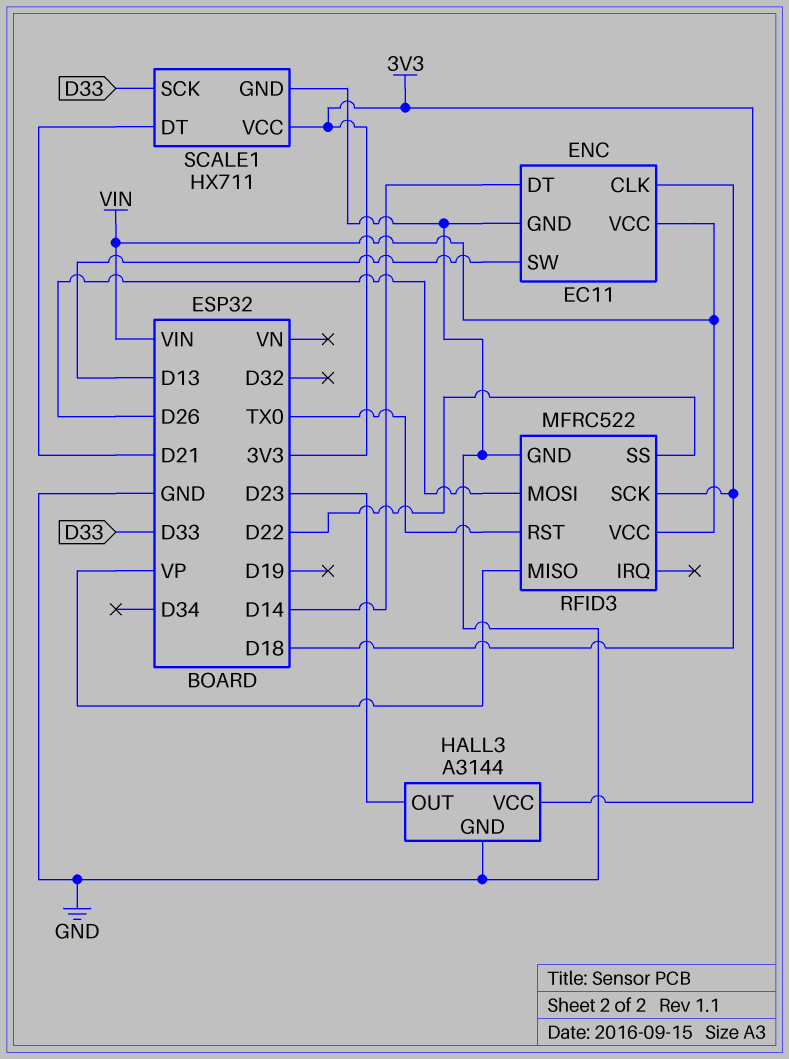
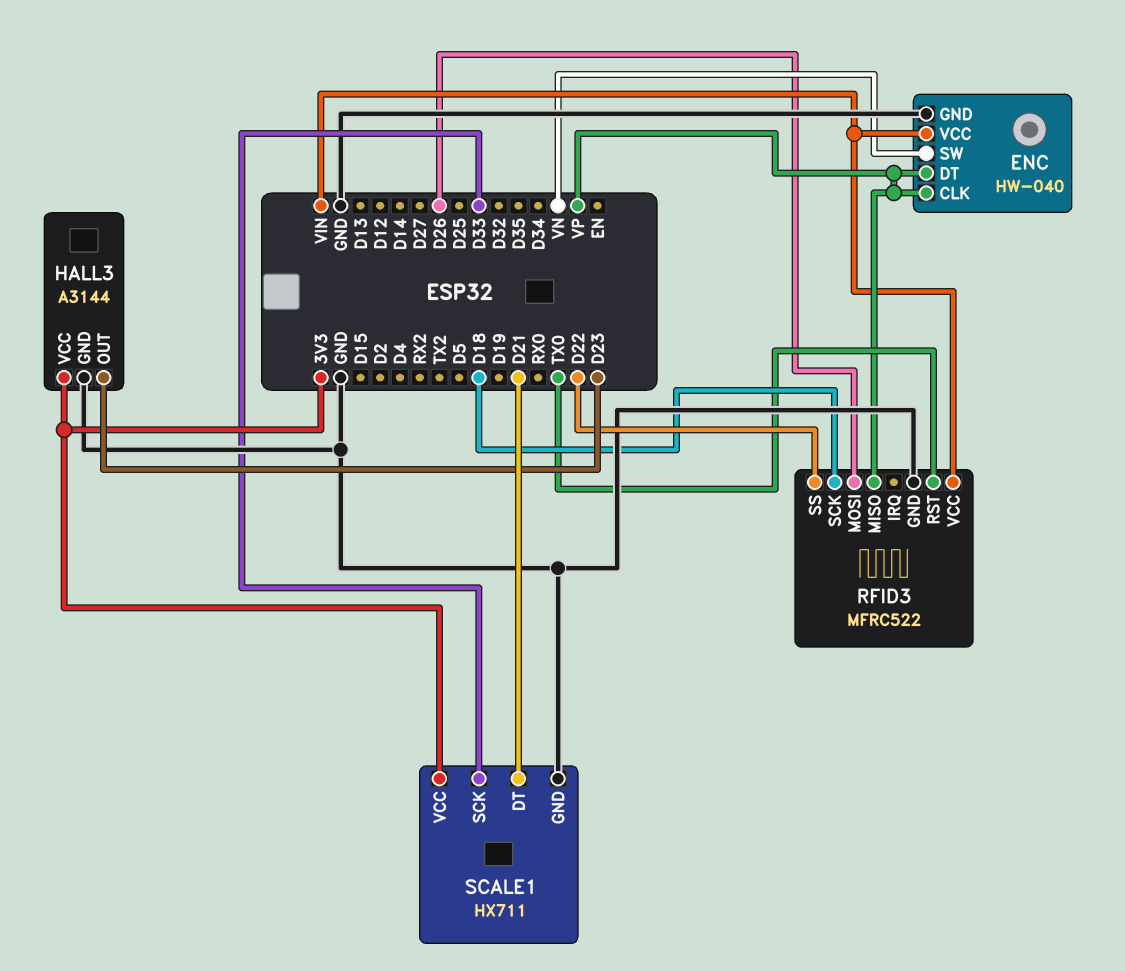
ENC: EC11 -> HW-040
ENC pin CLK: D18 -> VP
ENC pin DT: D14 -> VP
ENC pin SW: D13 -> VN

